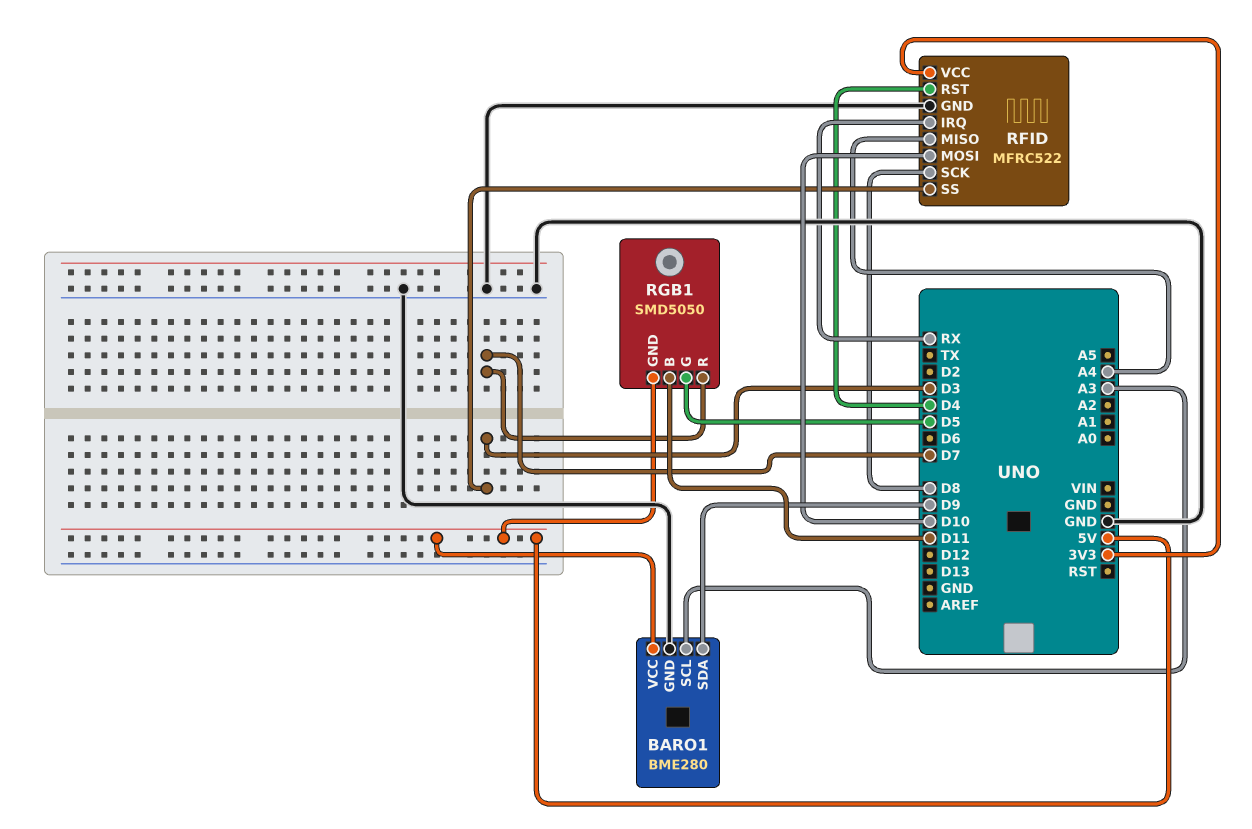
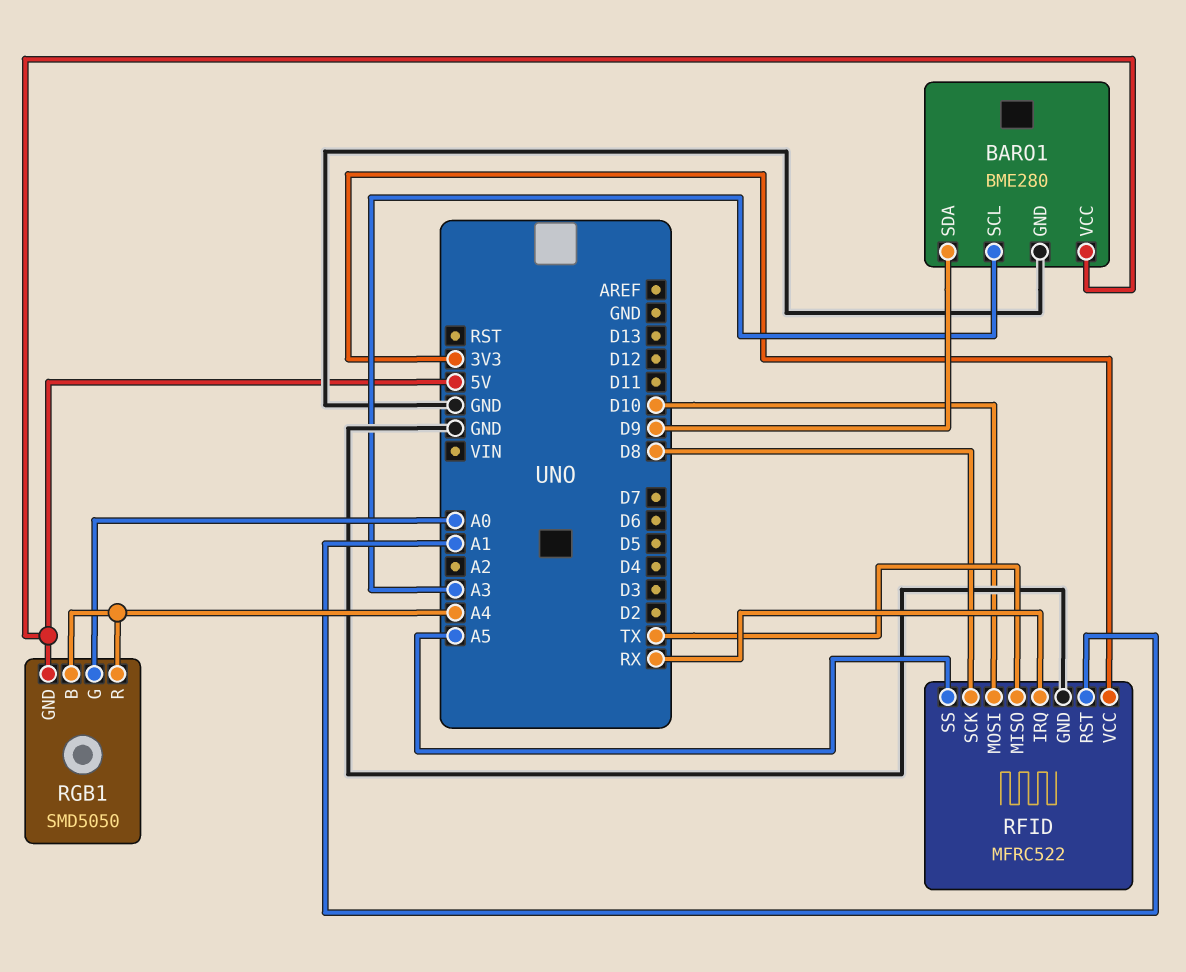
RFID pin MISO: A4 -> TX
RFID pin RST: D4 -> A1
RFID pin SS: D3 -> A5
RGB1 pin B: D11 -> A4
RGB1 pin G: D5 -> A0
RGB1 pin R: D7 -> A4

